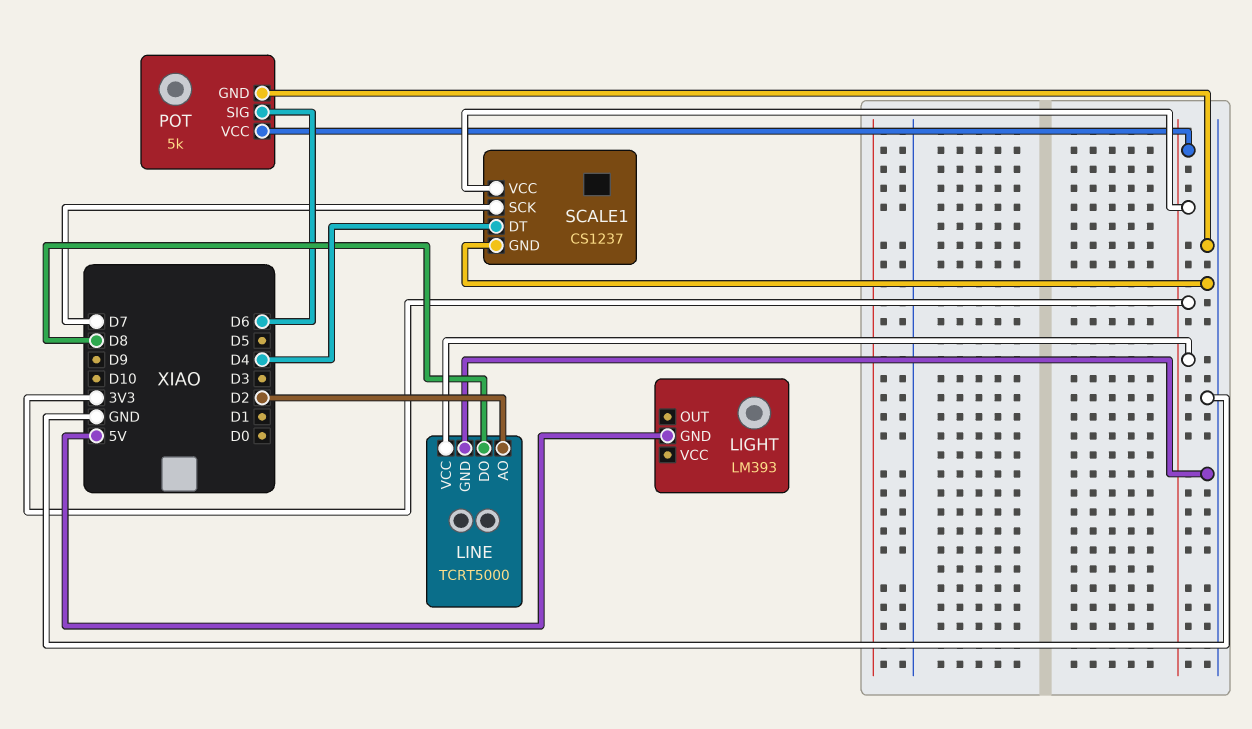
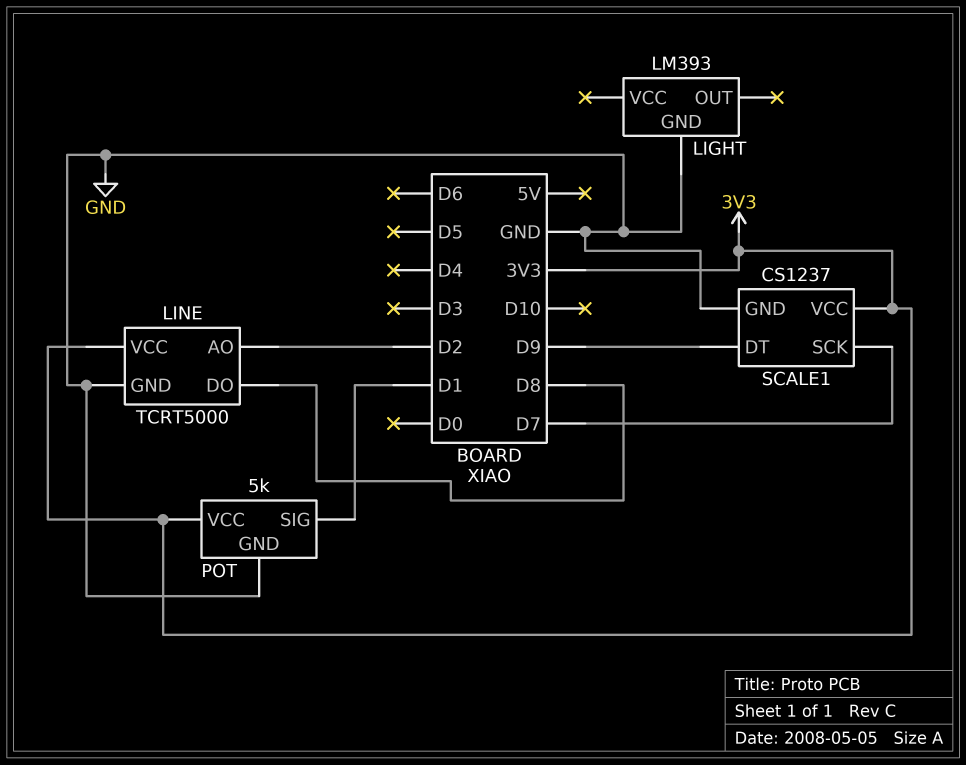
LIGHT pin GND: 5V -> GND
POT pin SIG: D6 -> D1
SCALE1 pin DT: D4 -> D9

